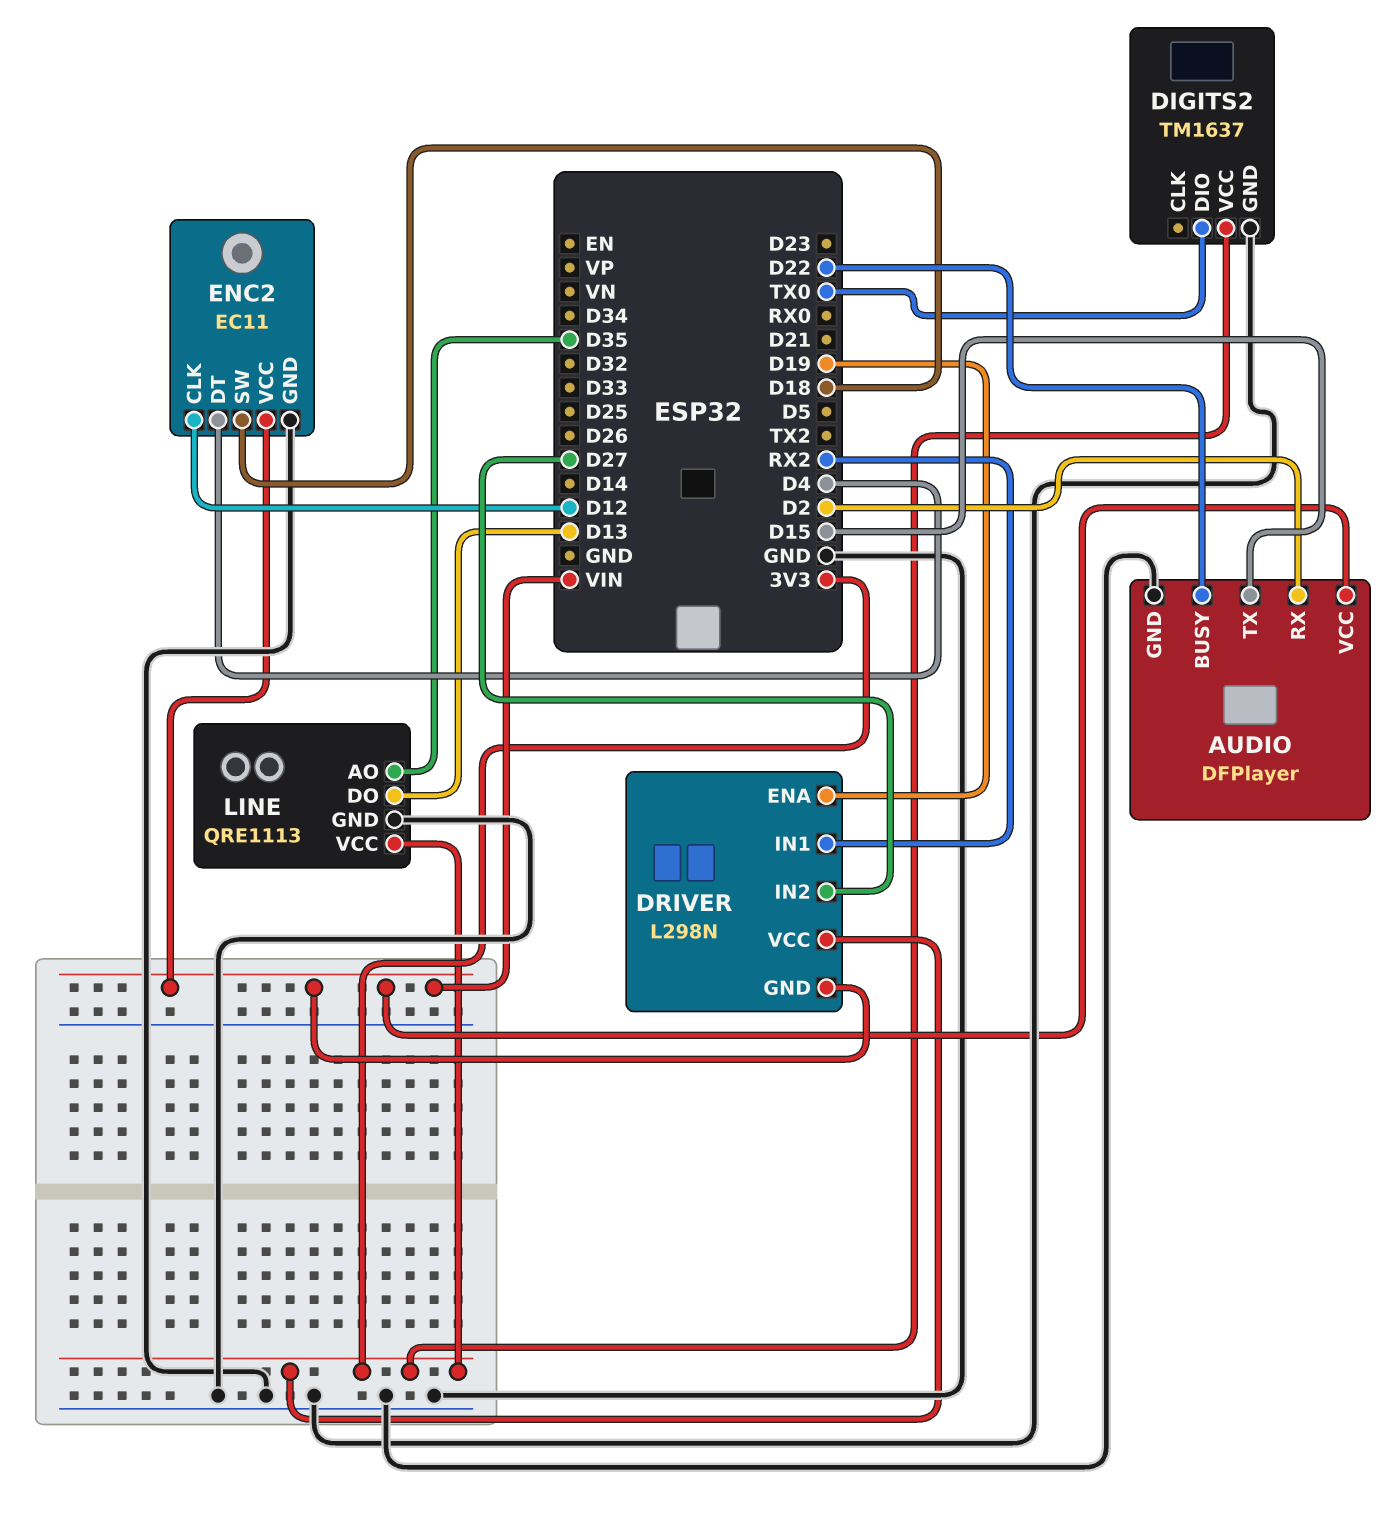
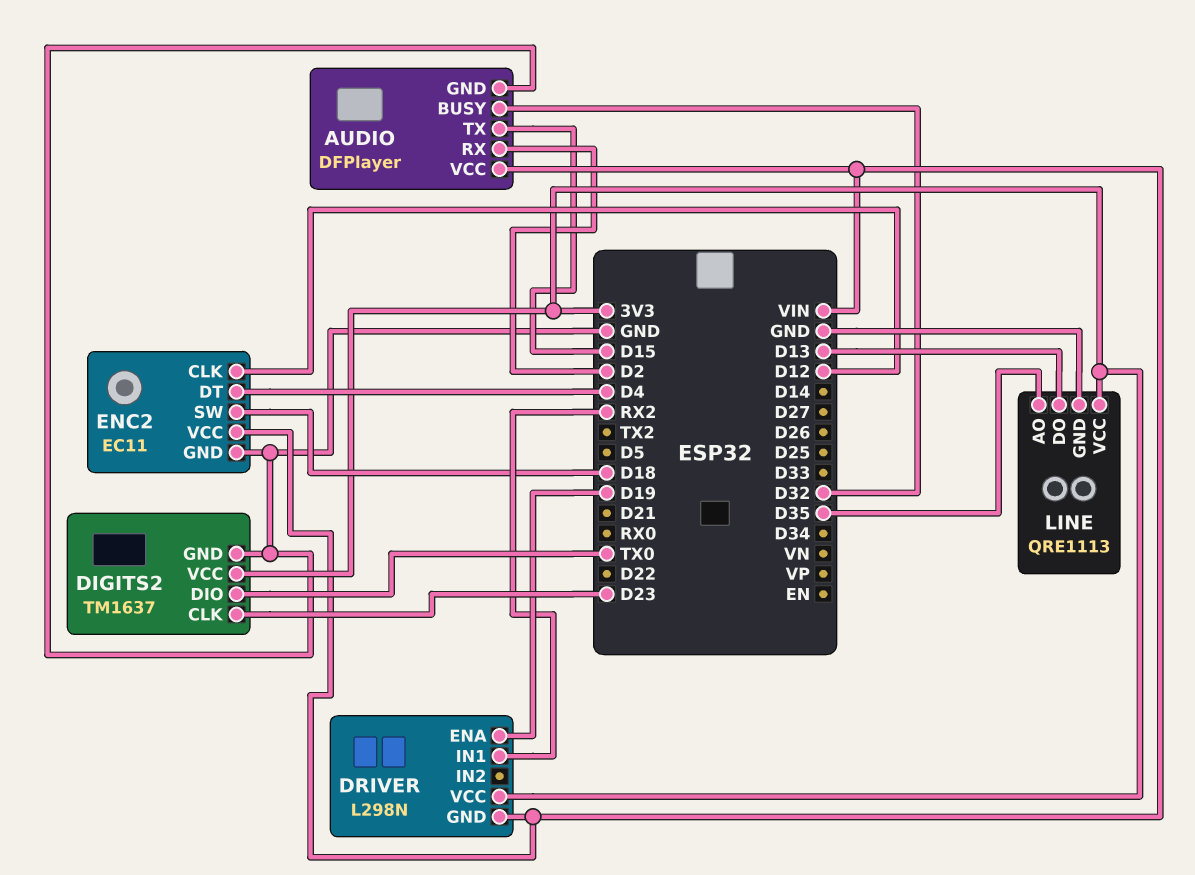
AUDIO pin BUSY: D22 -> D32
DIGITS2 pin CLK: none -> D23
DRIVER pin IN2: D27 -> none

